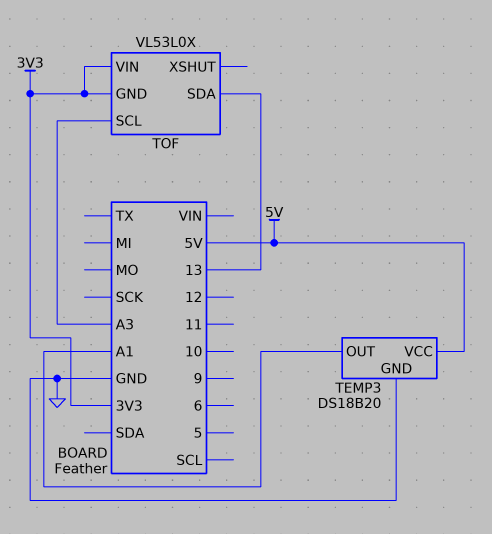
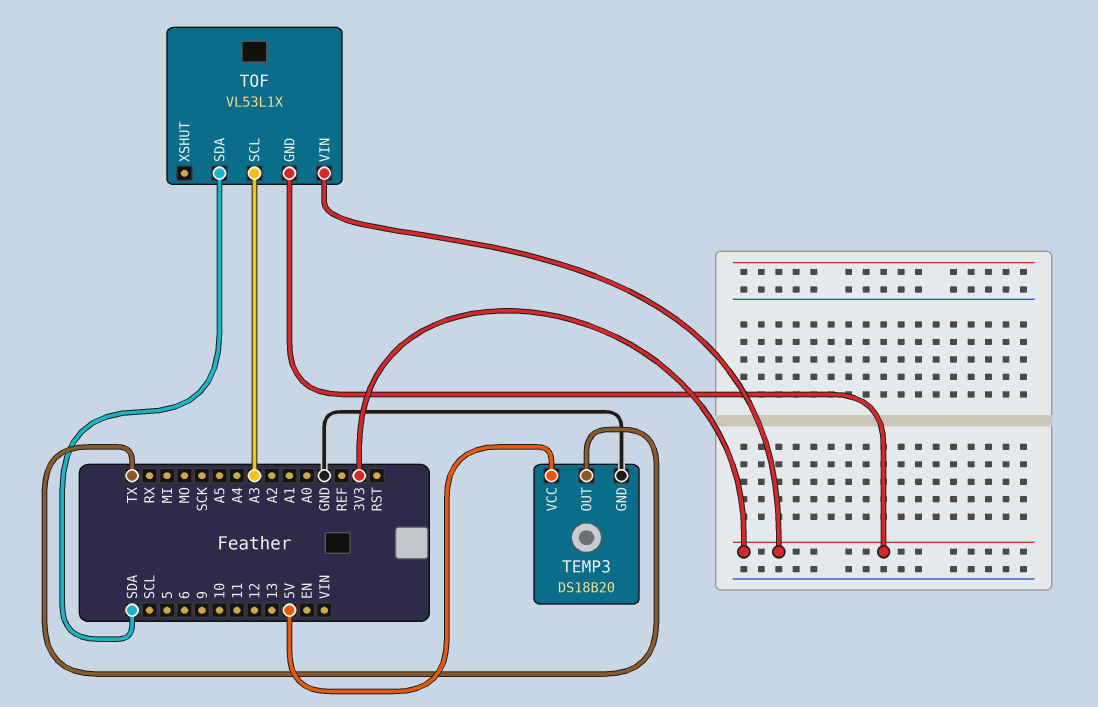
TEMP3 pin OUT: A1 -> TX
TOF: VL53L0X -> VL53L1X
TOF pin SDA: 13 -> SDA

